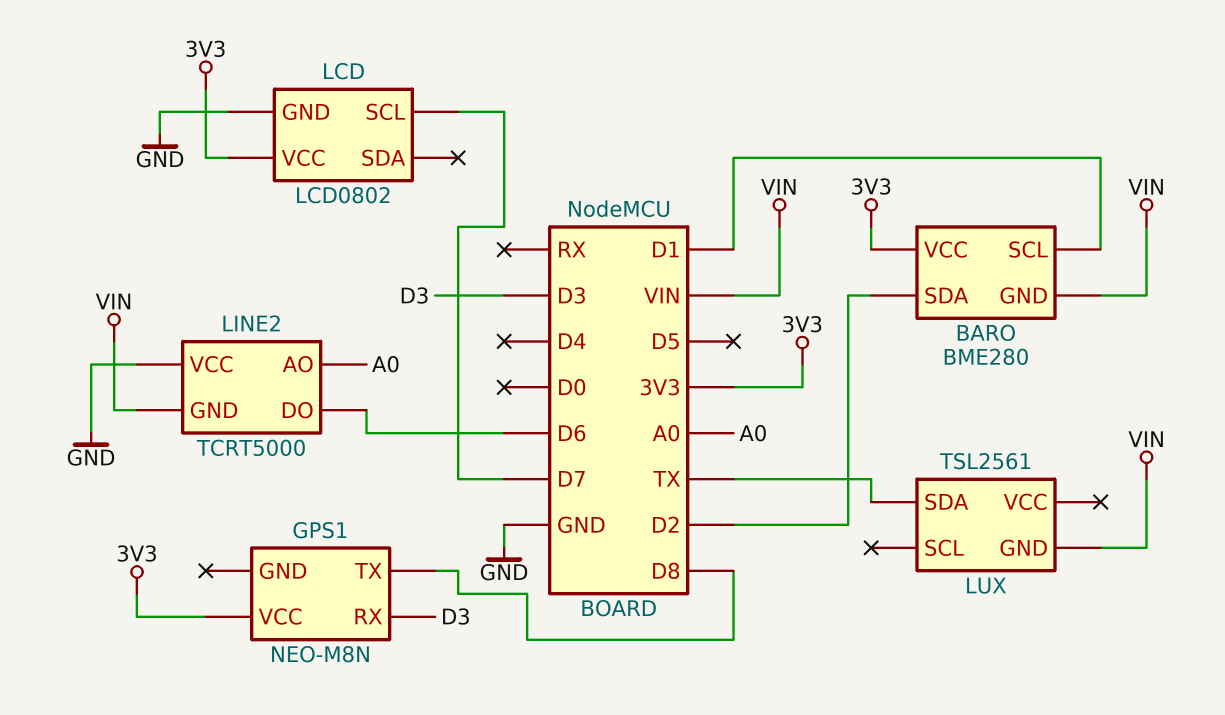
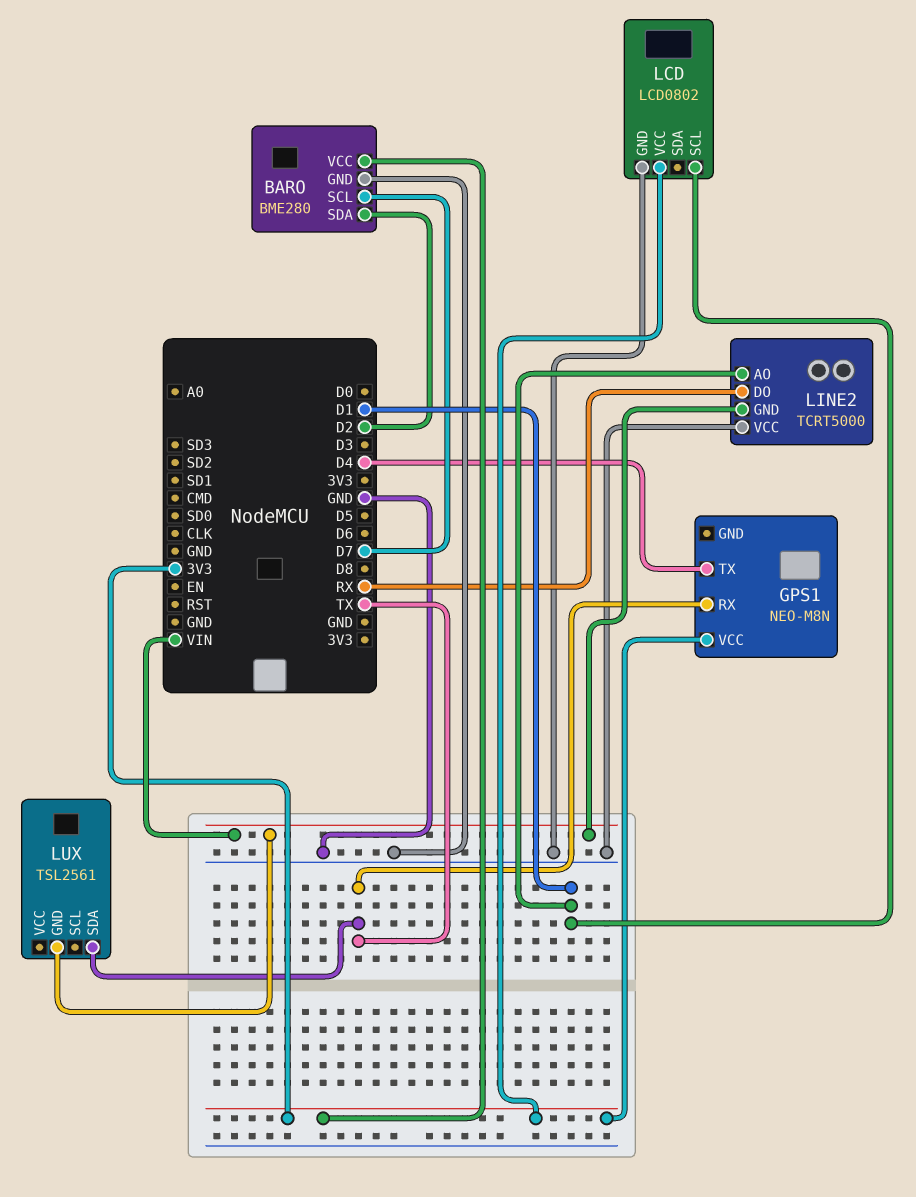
BARO pin GND: VIN -> GND
BARO pin SCL: D1 -> D7
GPS1 pin RX: D3 -> TX
GPS1 pin TX: D8 -> D4
LCD pin SCL: D7 -> D1
LINE2 pin AO: A0 -> D1
LINE2 pin DO: D6 -> RX

